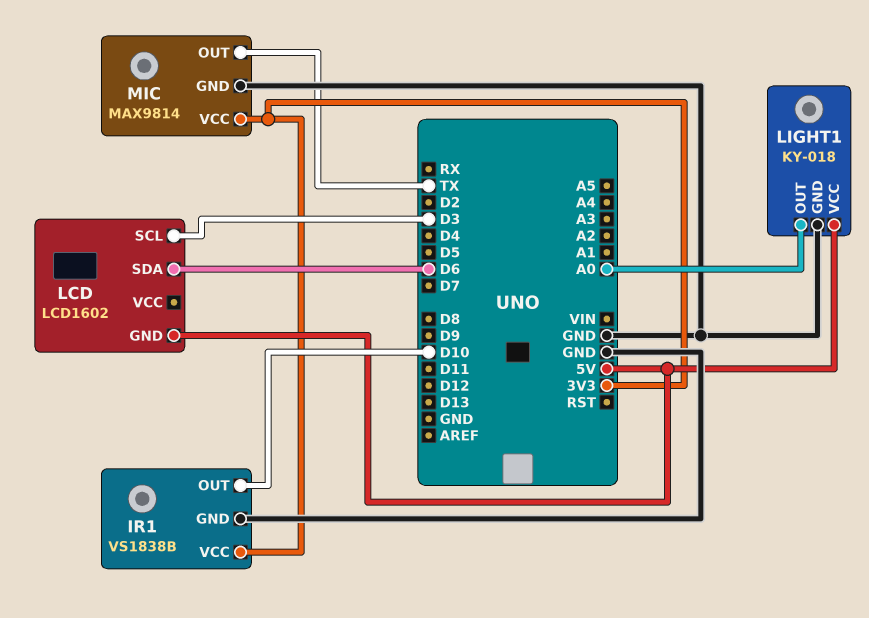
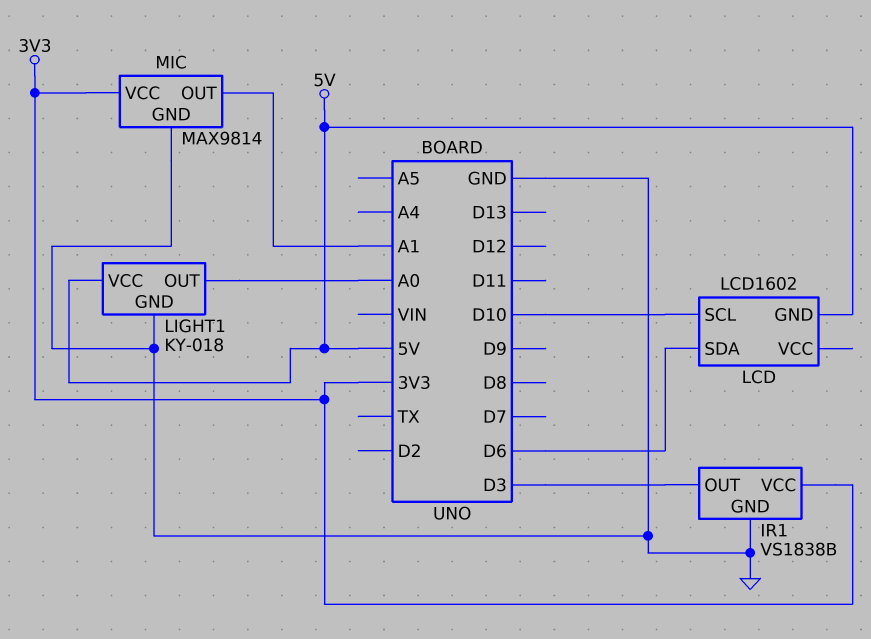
IR1 pin OUT: D10 -> D3
LCD pin SCL: D3 -> D10
MIC pin OUT: TX -> A1

